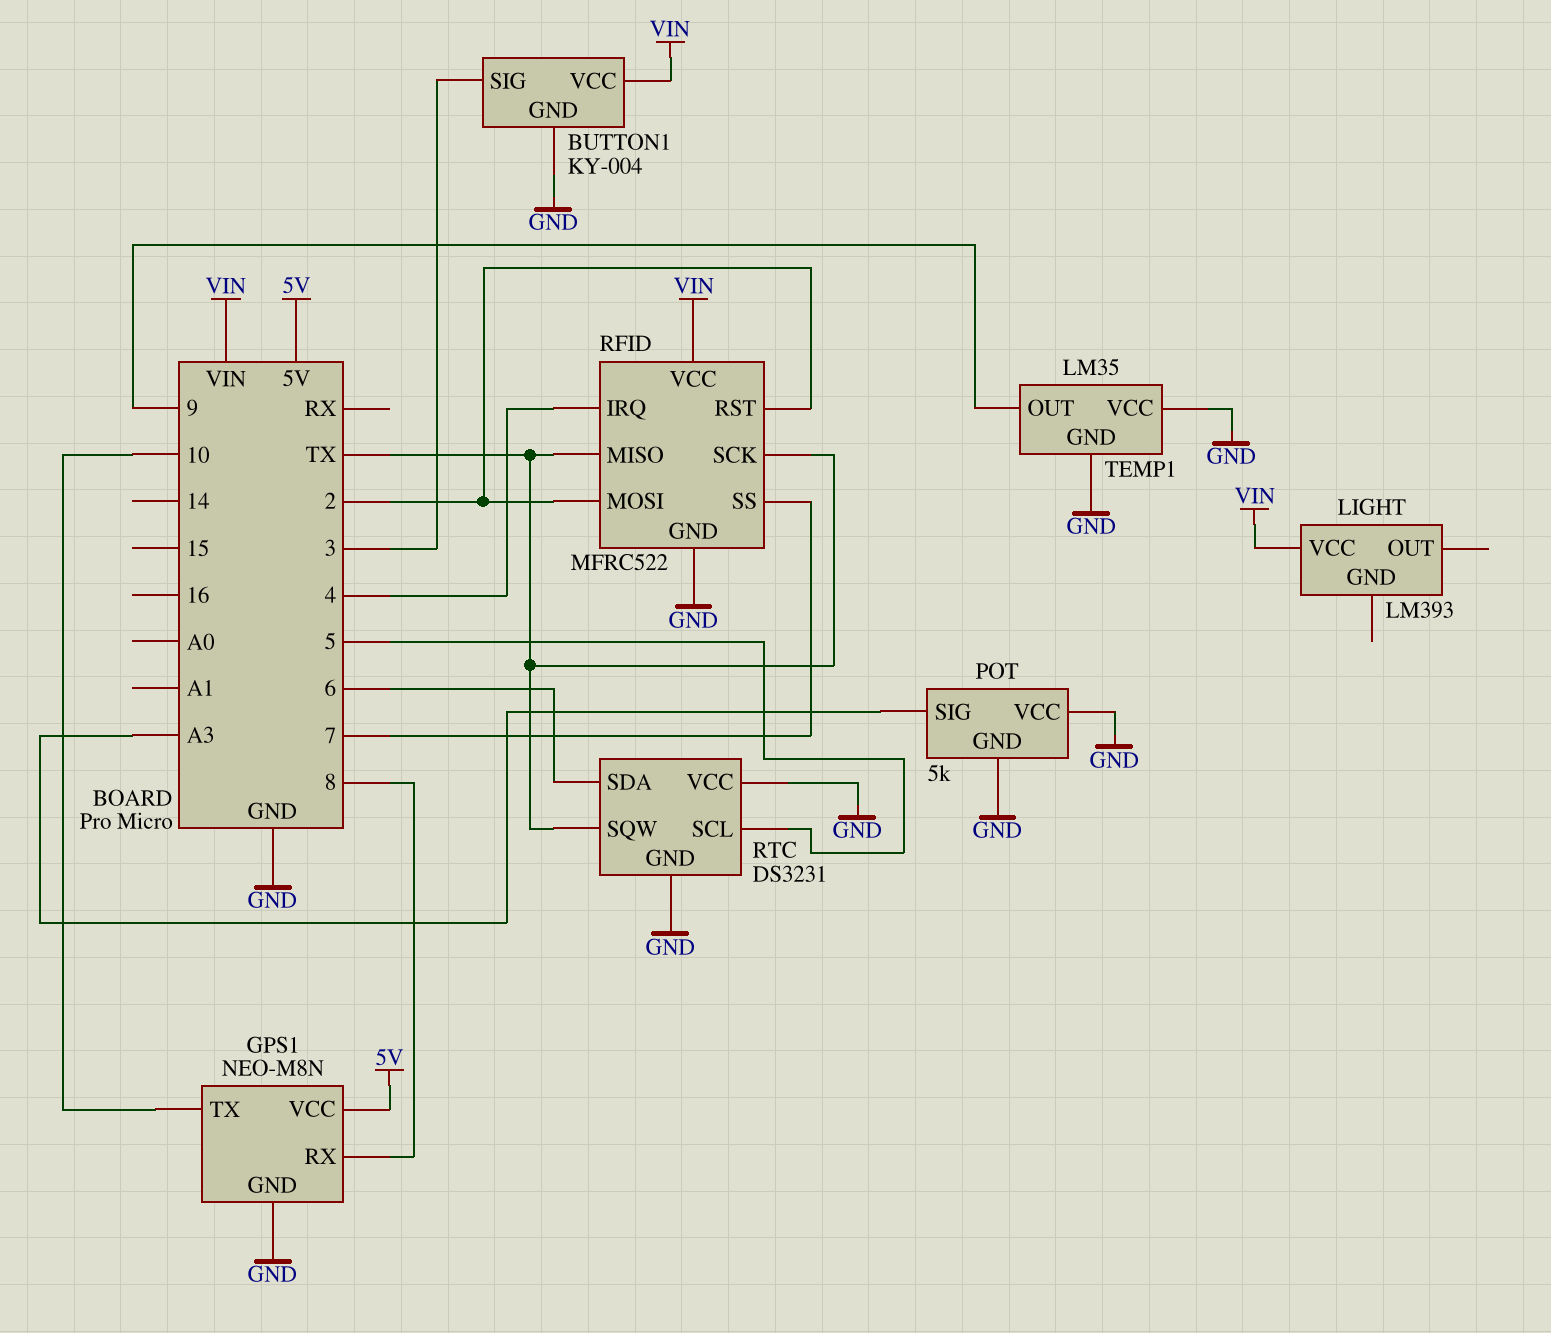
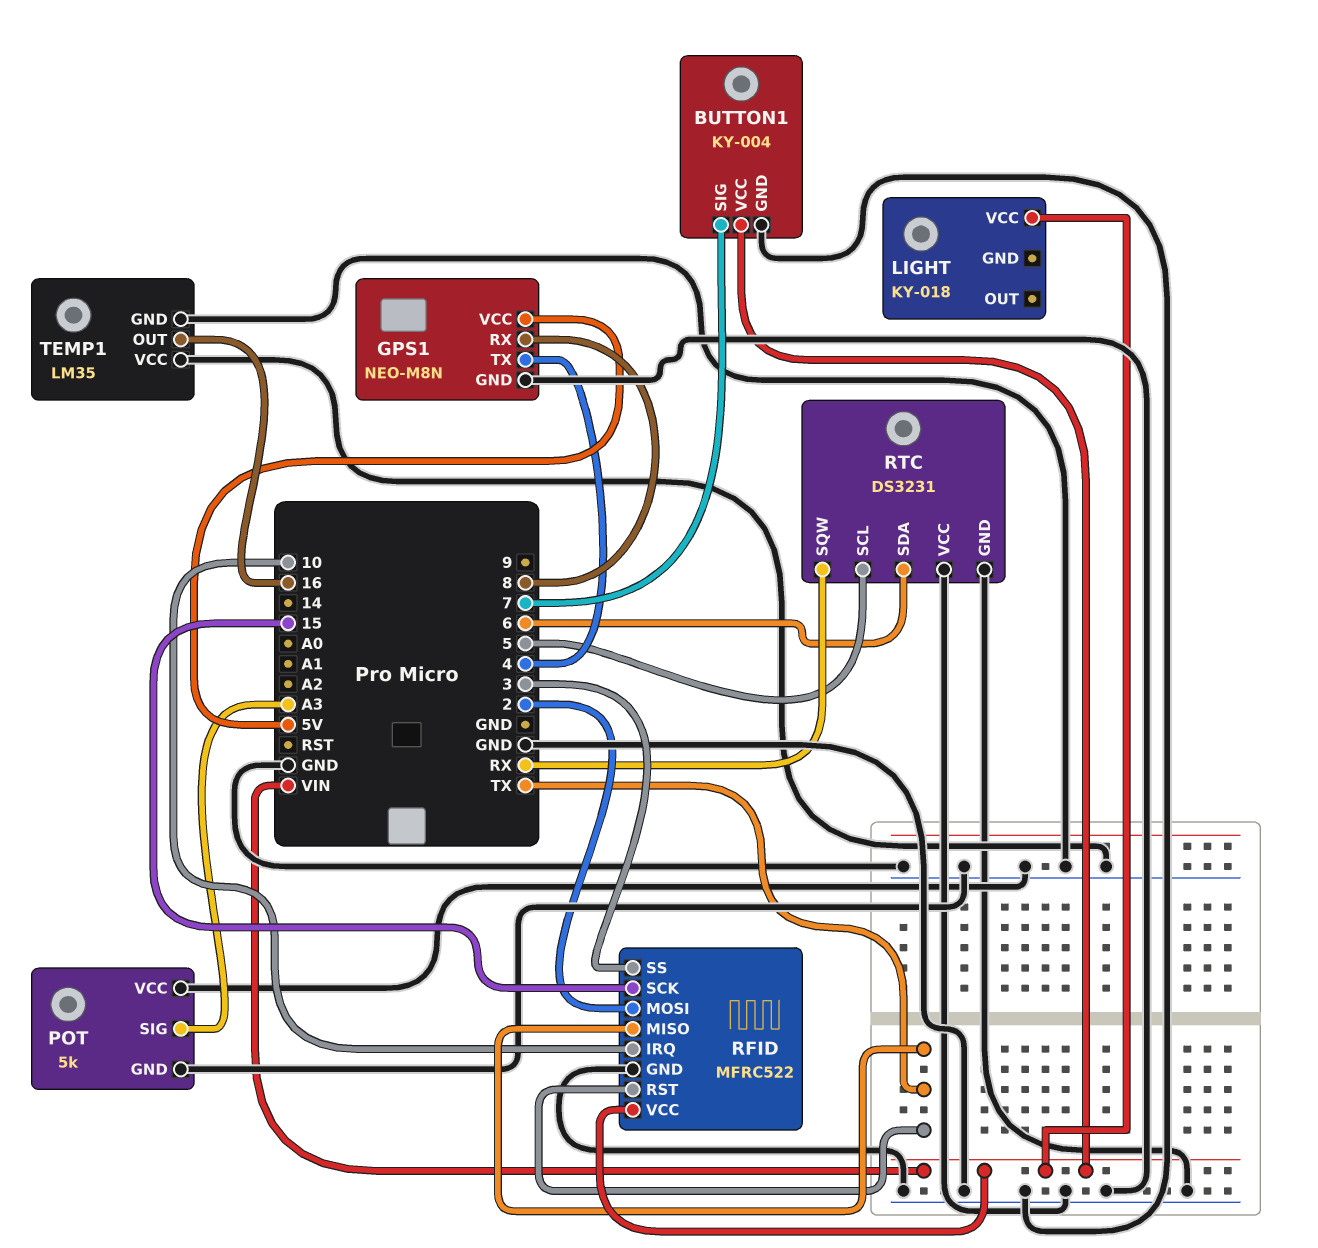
BUTTON1 pin SIG: 3 -> 7
GPS1 pin TX: 10 -> 4
LIGHT: LM393 -> KY-018
RFID pin IRQ: 4 -> 10
RFID pin RST: 2 -> TX
RFID pin SCK: TX -> 15
RFID pin SS: 7 -> 3
RTC pin SQW: TX -> RX
TEMP1 pin OUT: 9 -> 16

